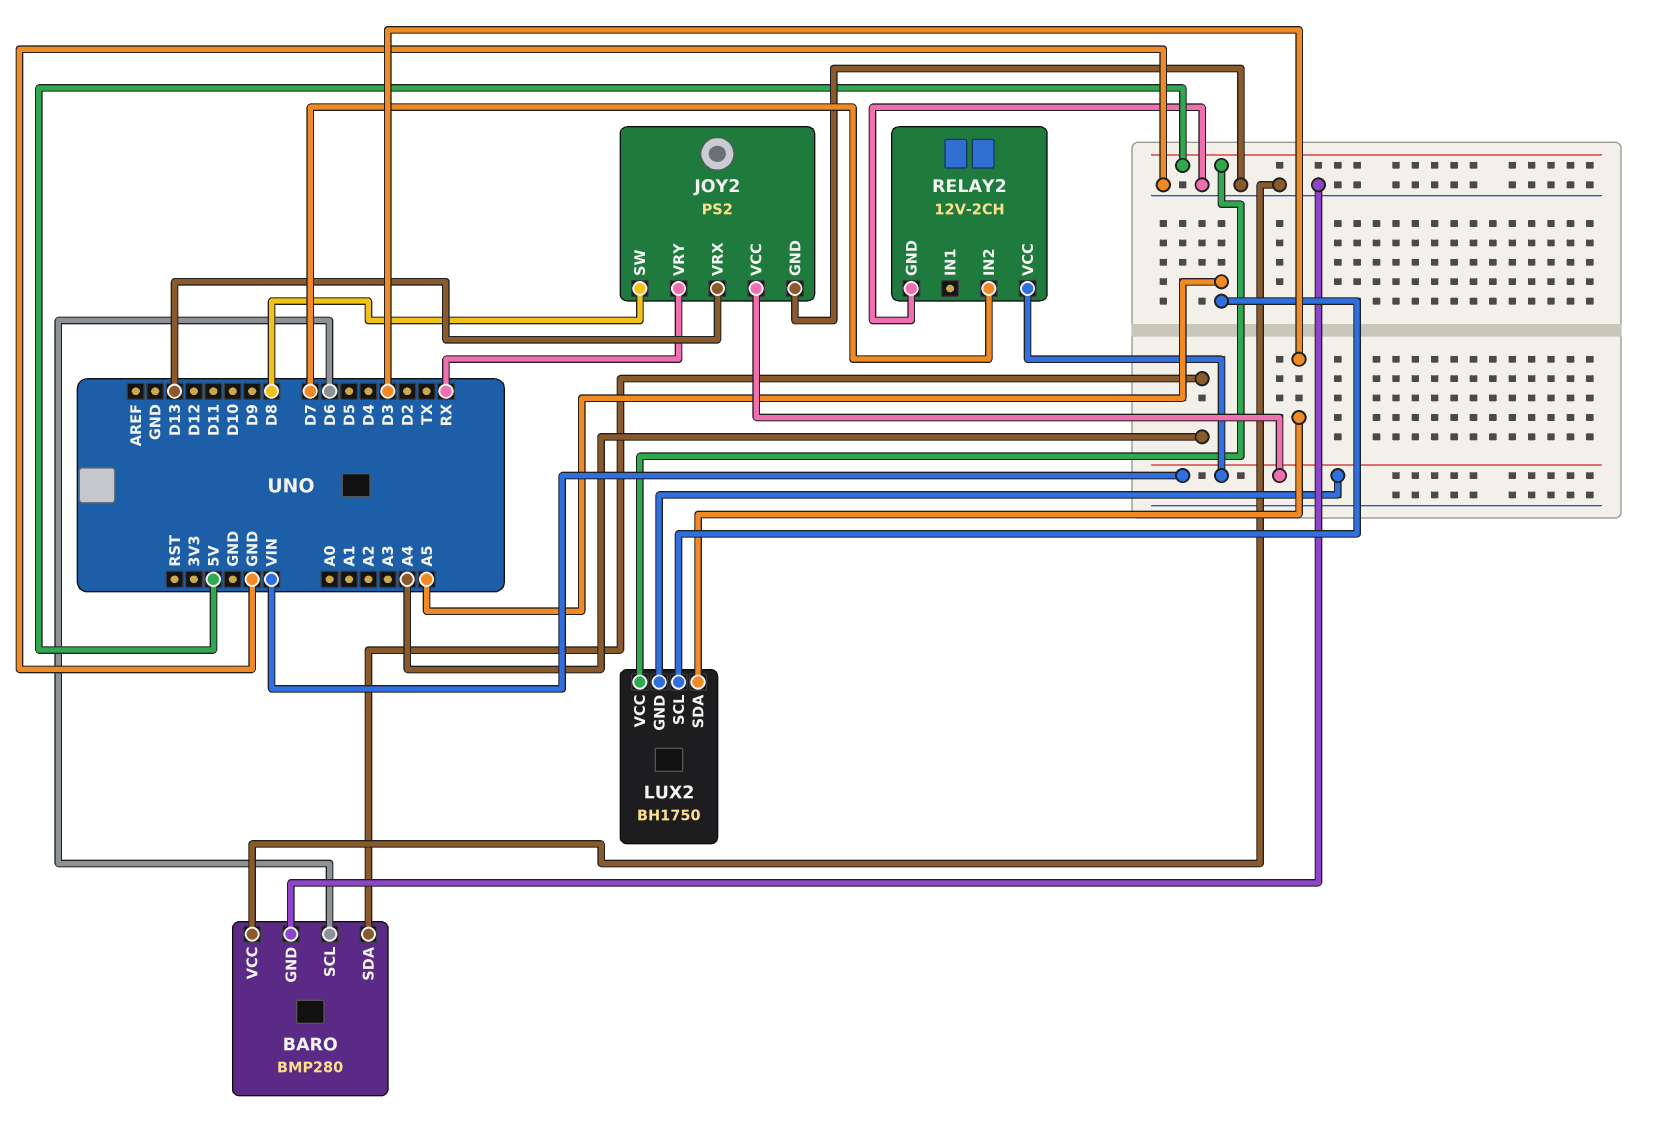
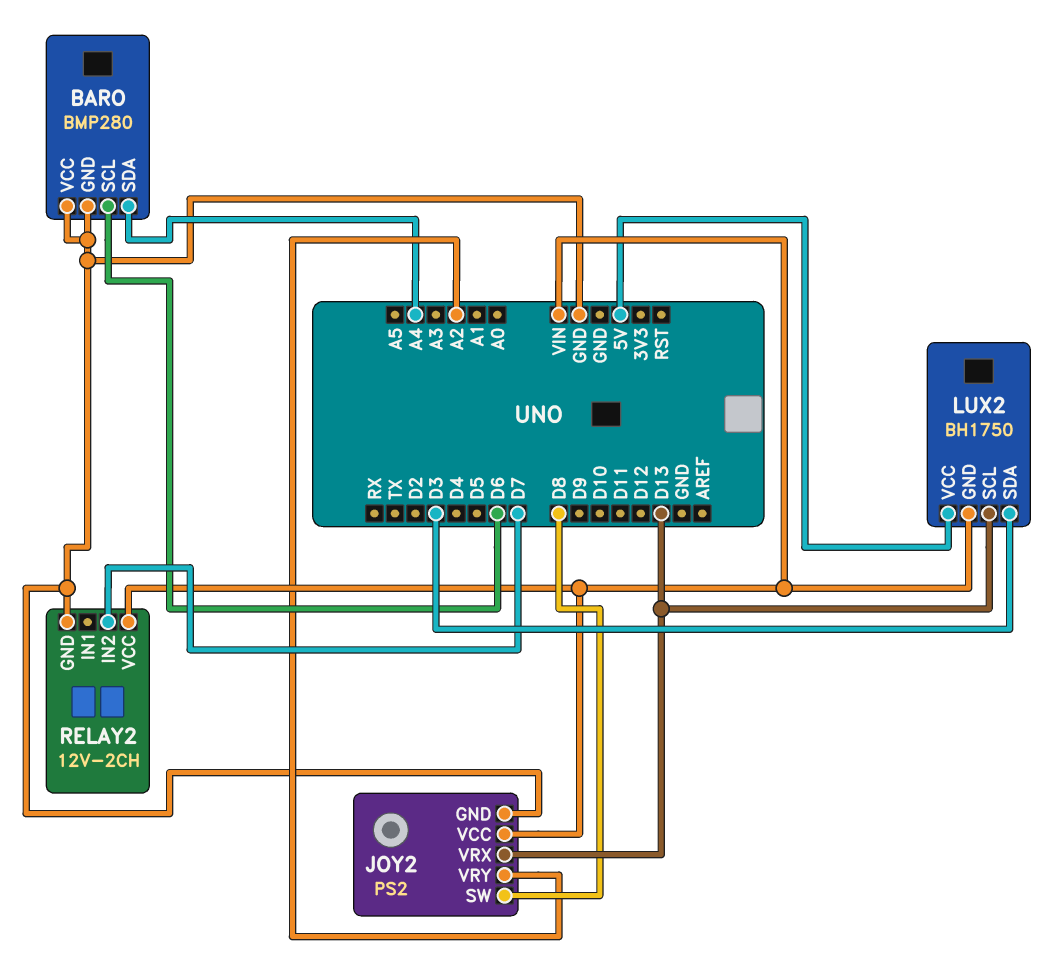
JOY2 pin VRY: RX -> A2
LUX2 pin SCL: A5 -> D13

